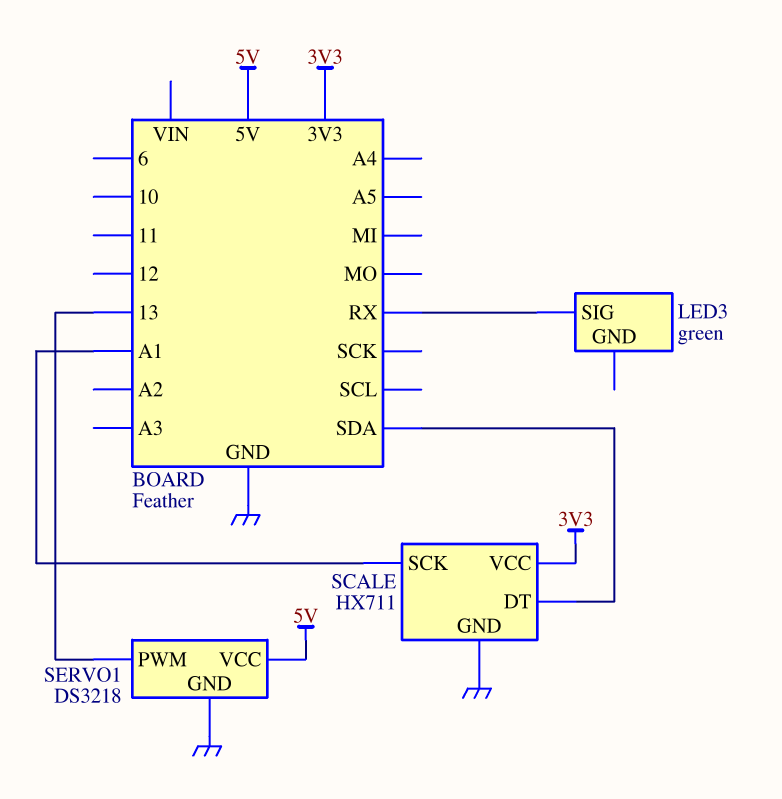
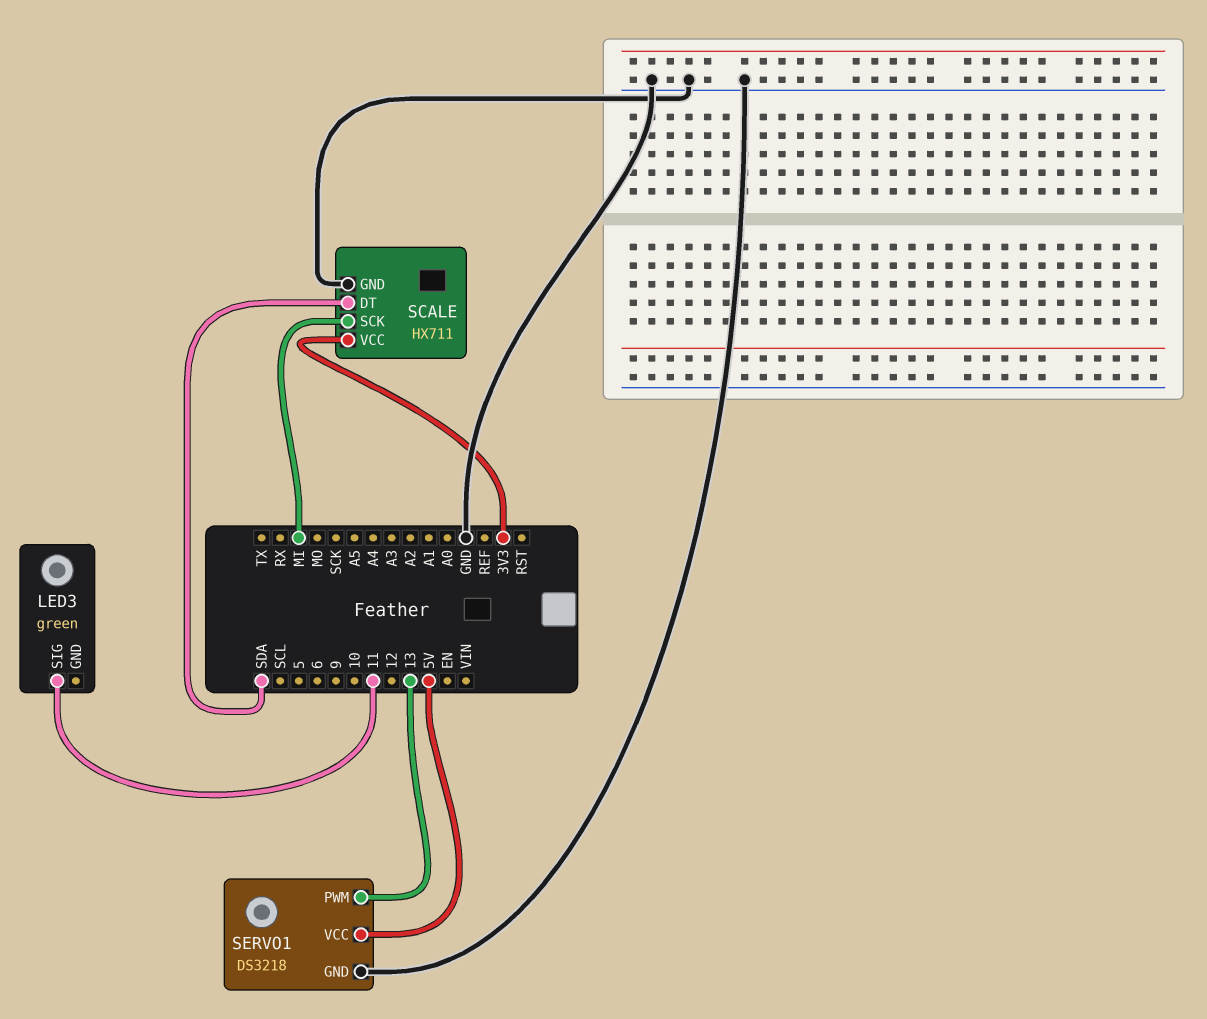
LED3 pin SIG: RX -> 11
SCALE pin SCK: A1 -> MI

